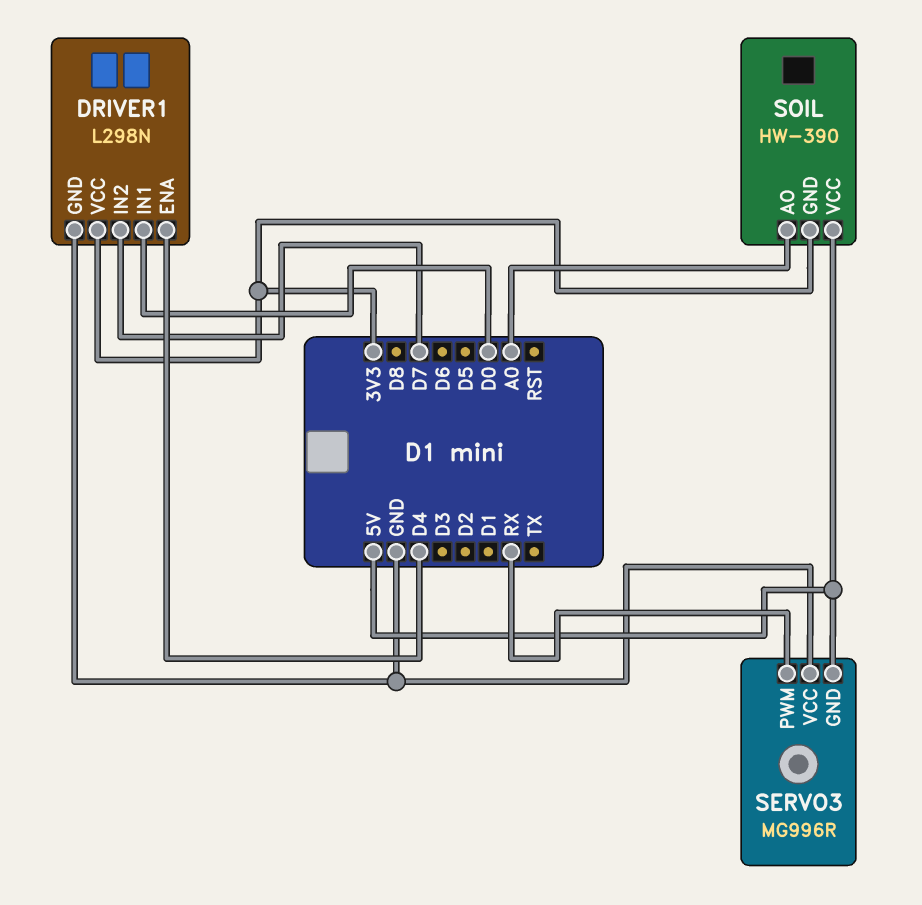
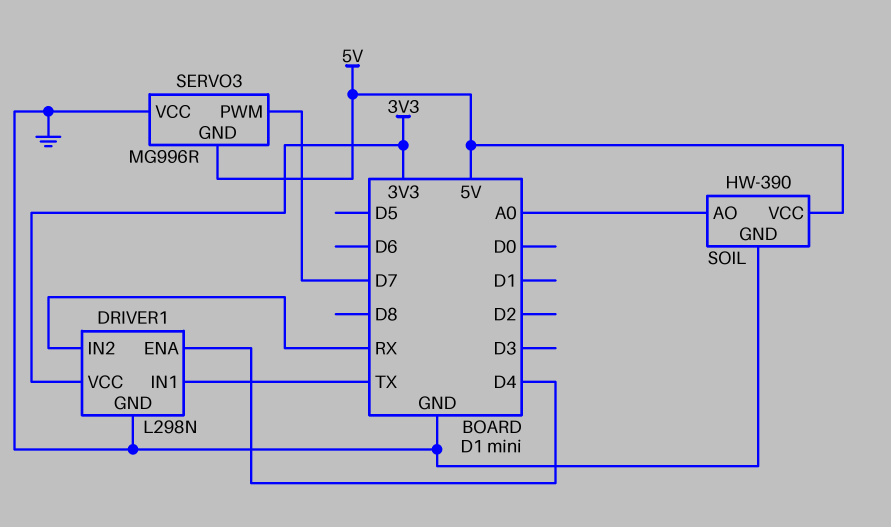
DRIVER1 pin IN1: D0 -> TX
DRIVER1 pin IN2: D7 -> RX
SERVO3 pin PWM: RX -> D7
SOIL pin GND: 3V3 -> GND

